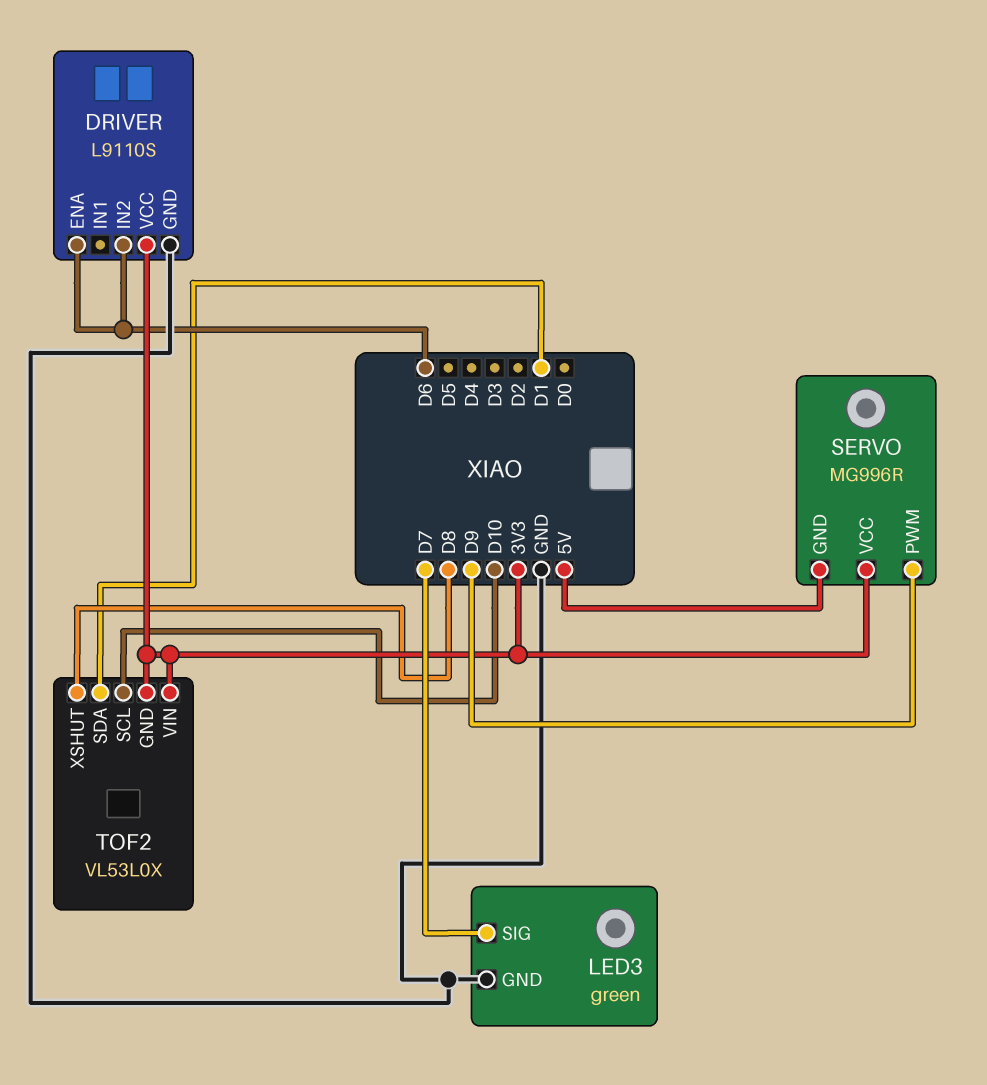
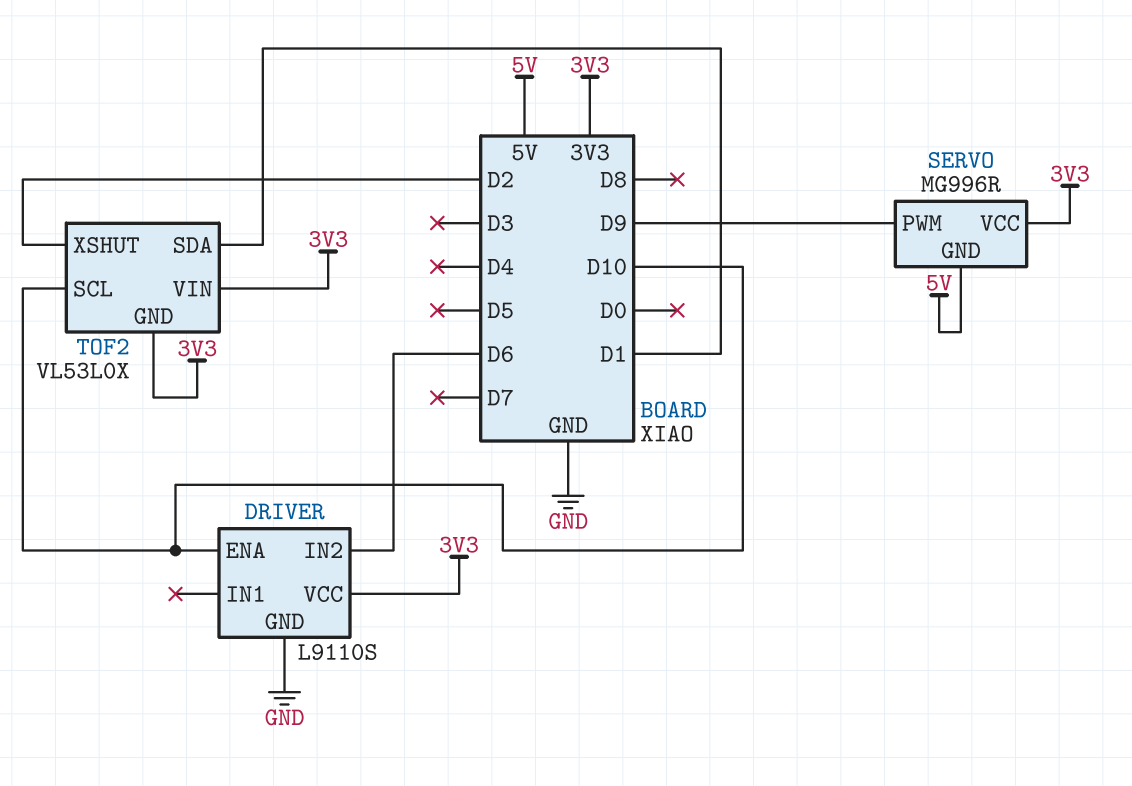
DRIVER pin ENA: D6 -> D10
LED3: green -> none
LED3 pin GND: GND -> none
LED3 pin SIG: D7 -> none
TOF2 pin XSHUT: D8 -> D2

